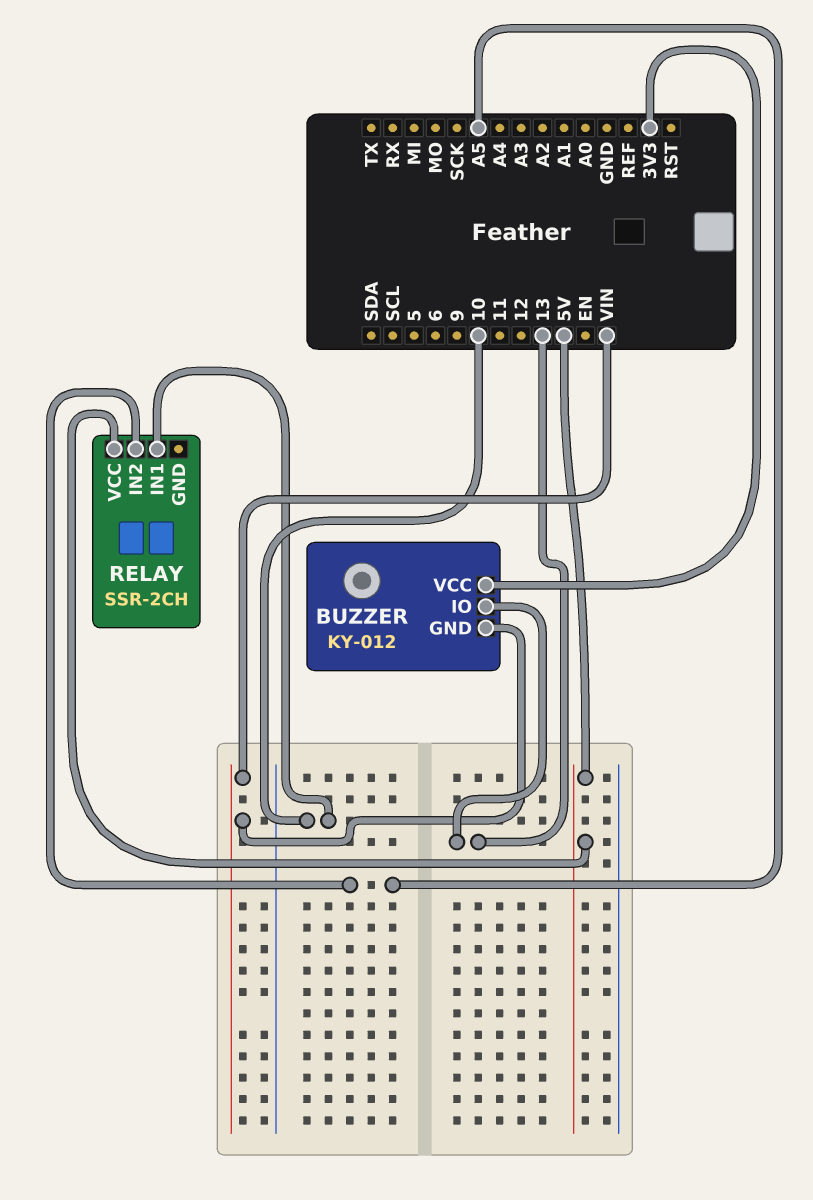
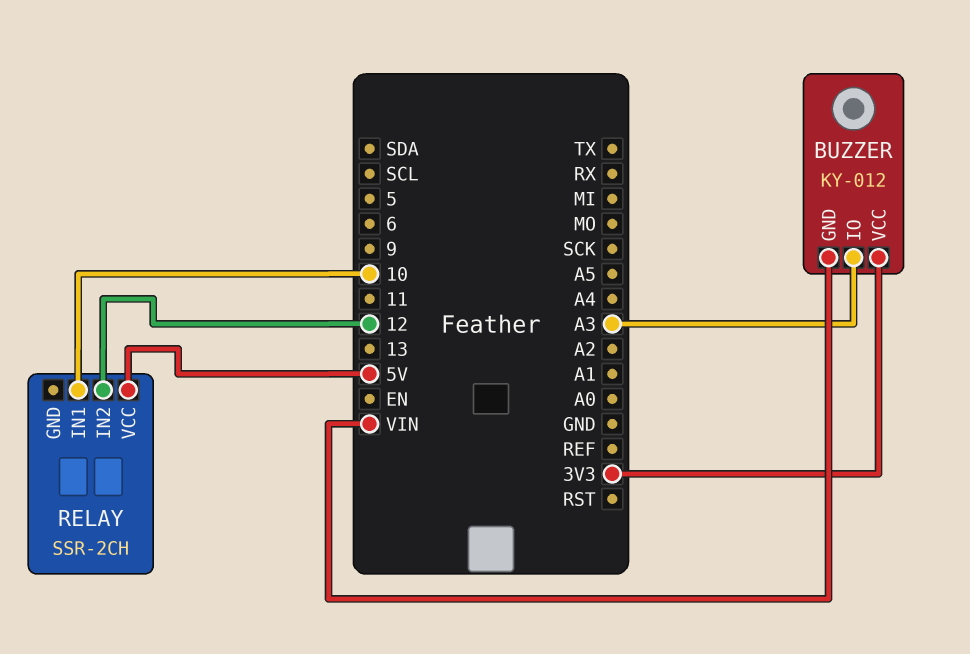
BUZZER pin IO: 13 -> A3
RELAY pin IN2: A5 -> 12

